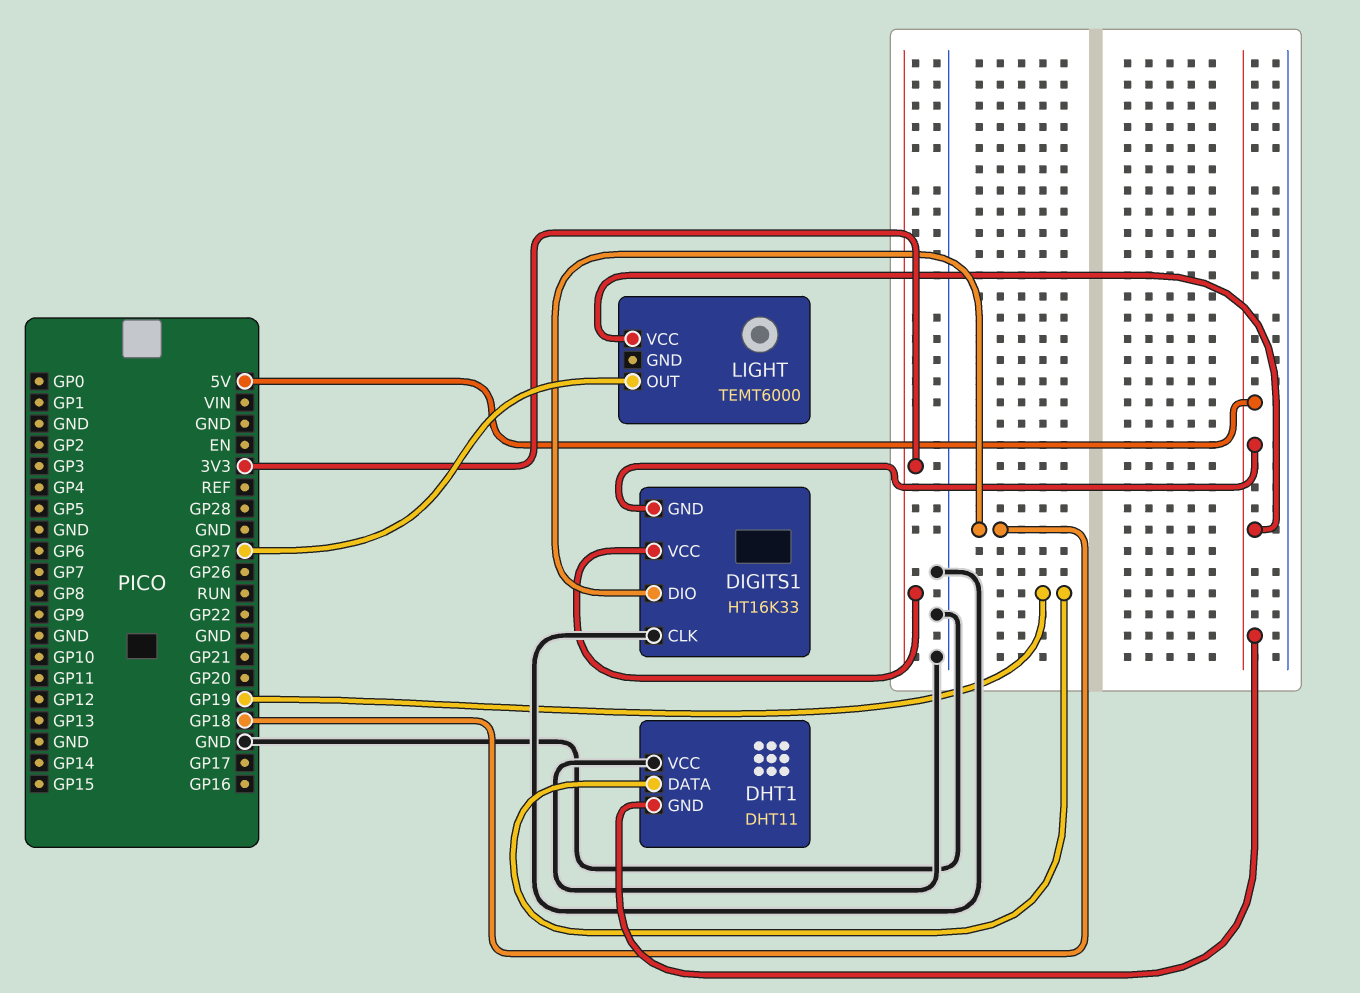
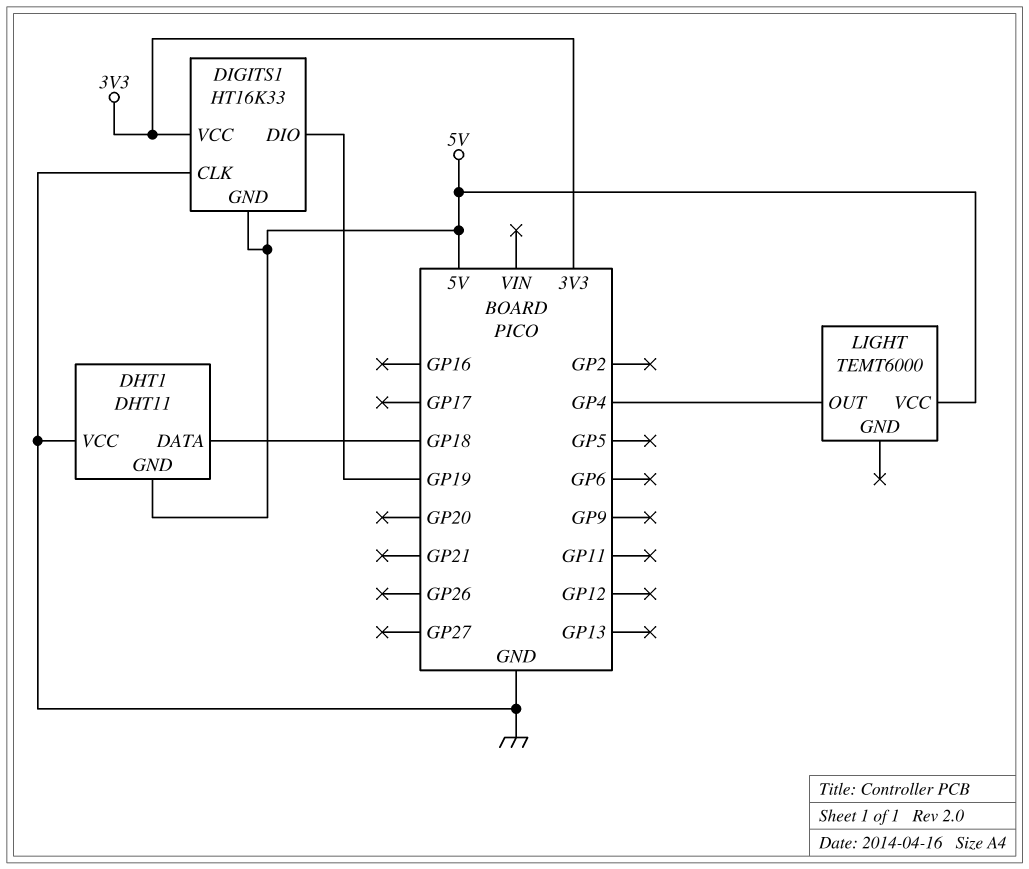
DHT1 pin DATA: GP19 -> GP18
DIGITS1 pin DIO: GP18 -> GP19
LIGHT pin OUT: GP27 -> GP4

